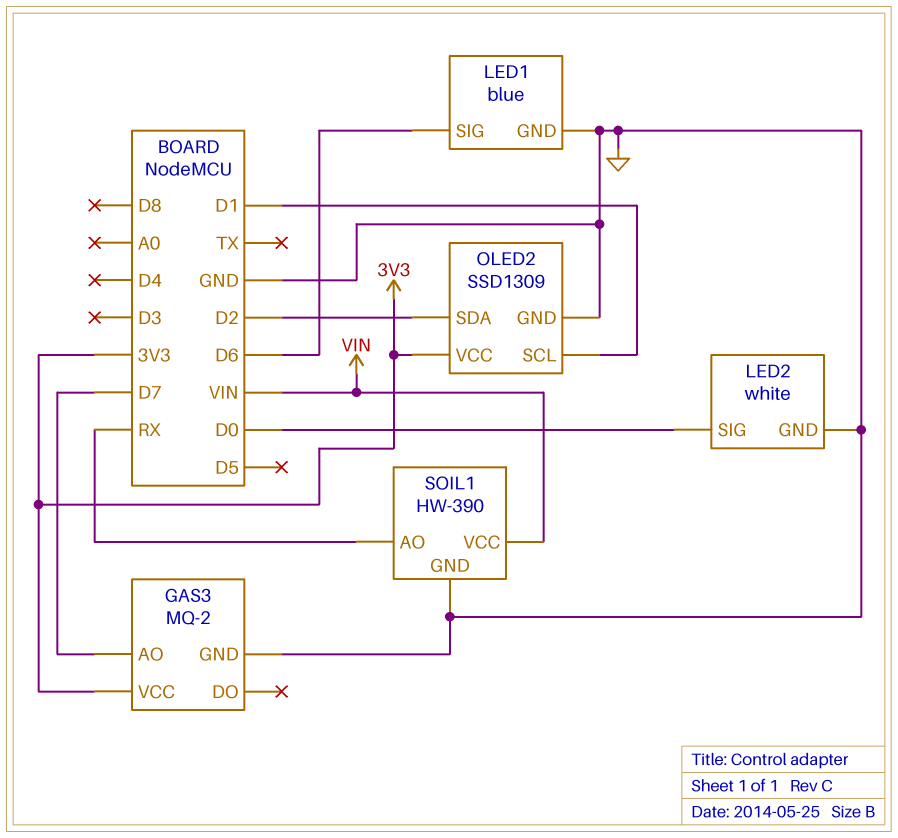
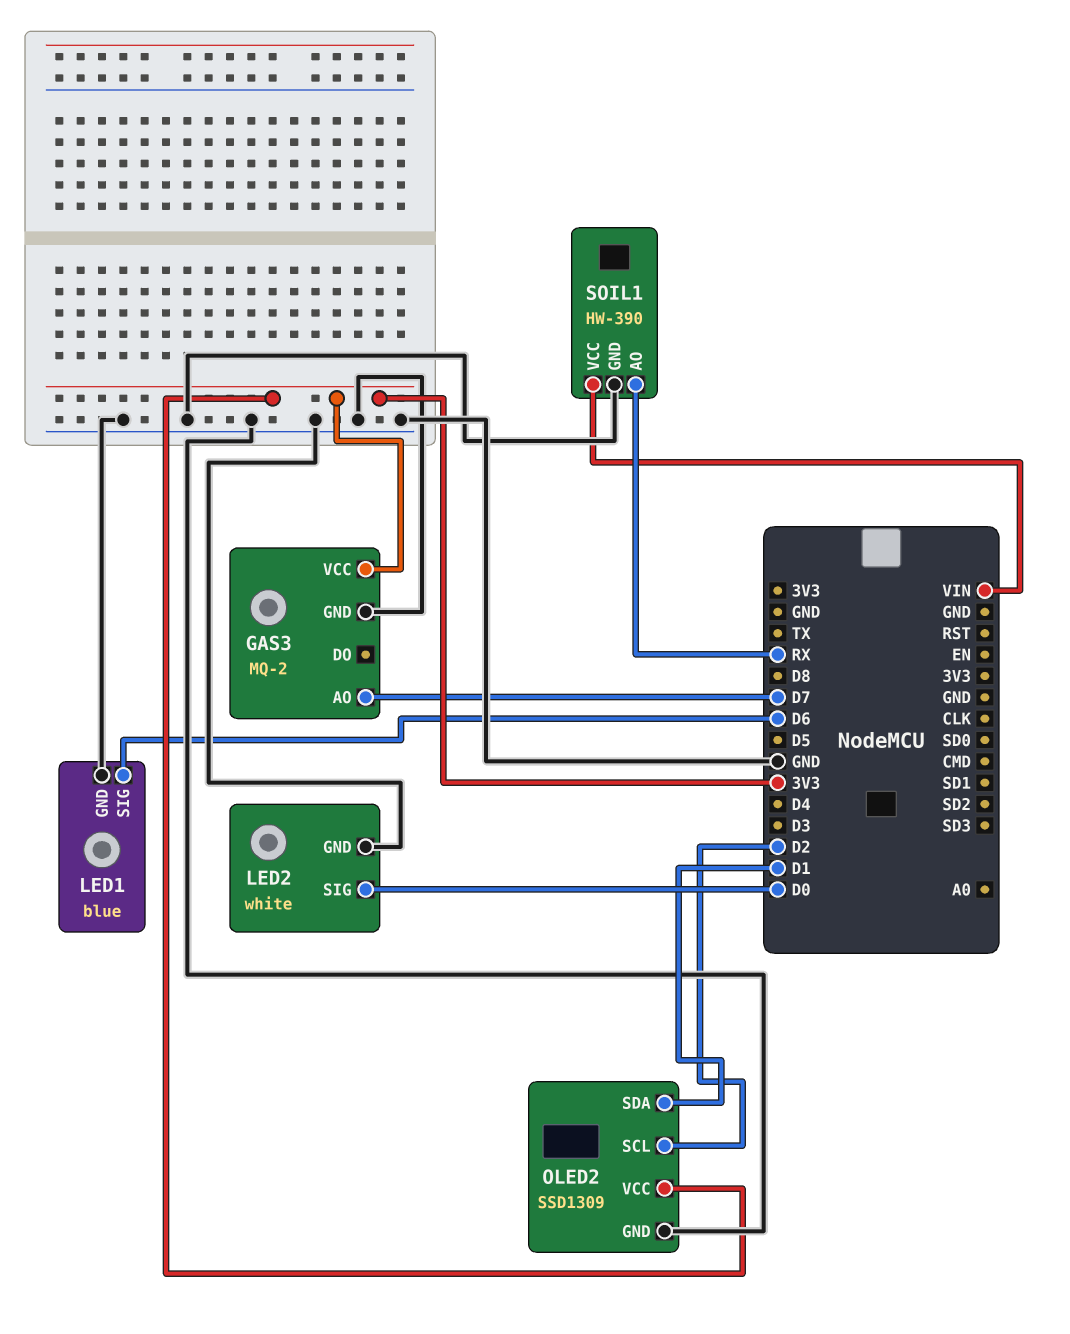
OLED2 pin SCL: D1 -> D2
OLED2 pin SDA: D2 -> D1

